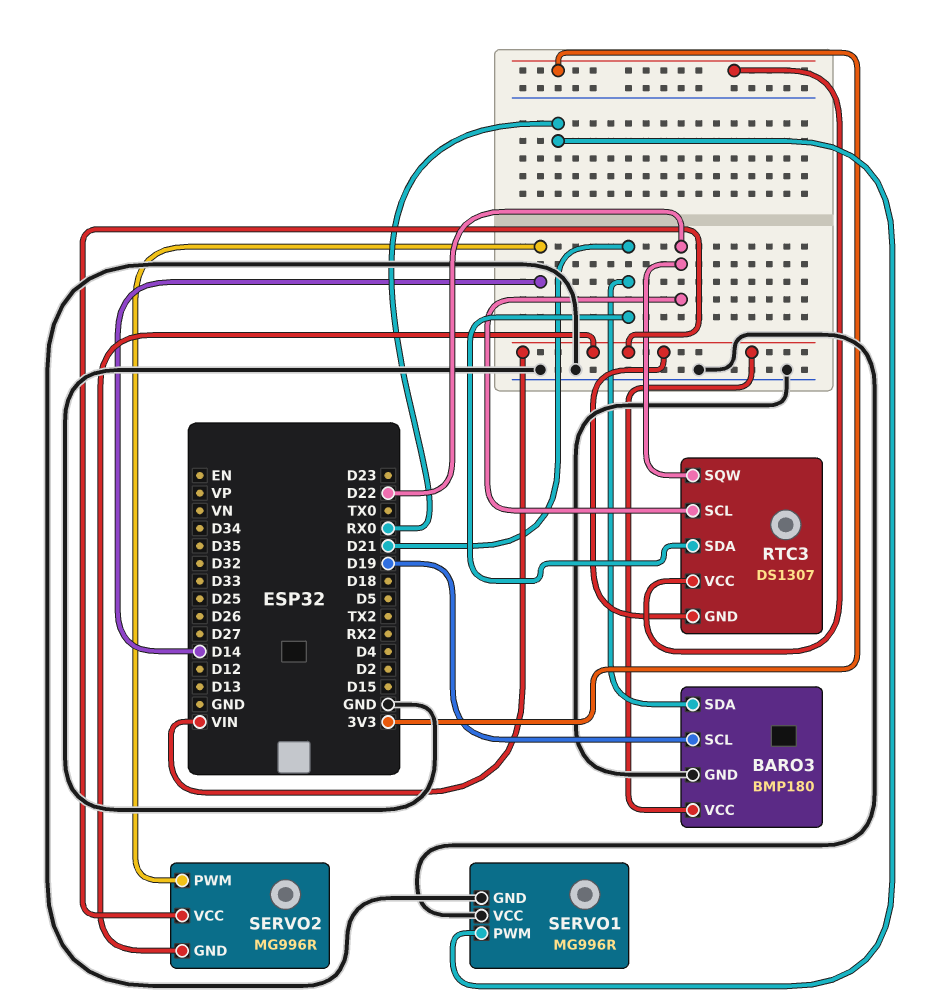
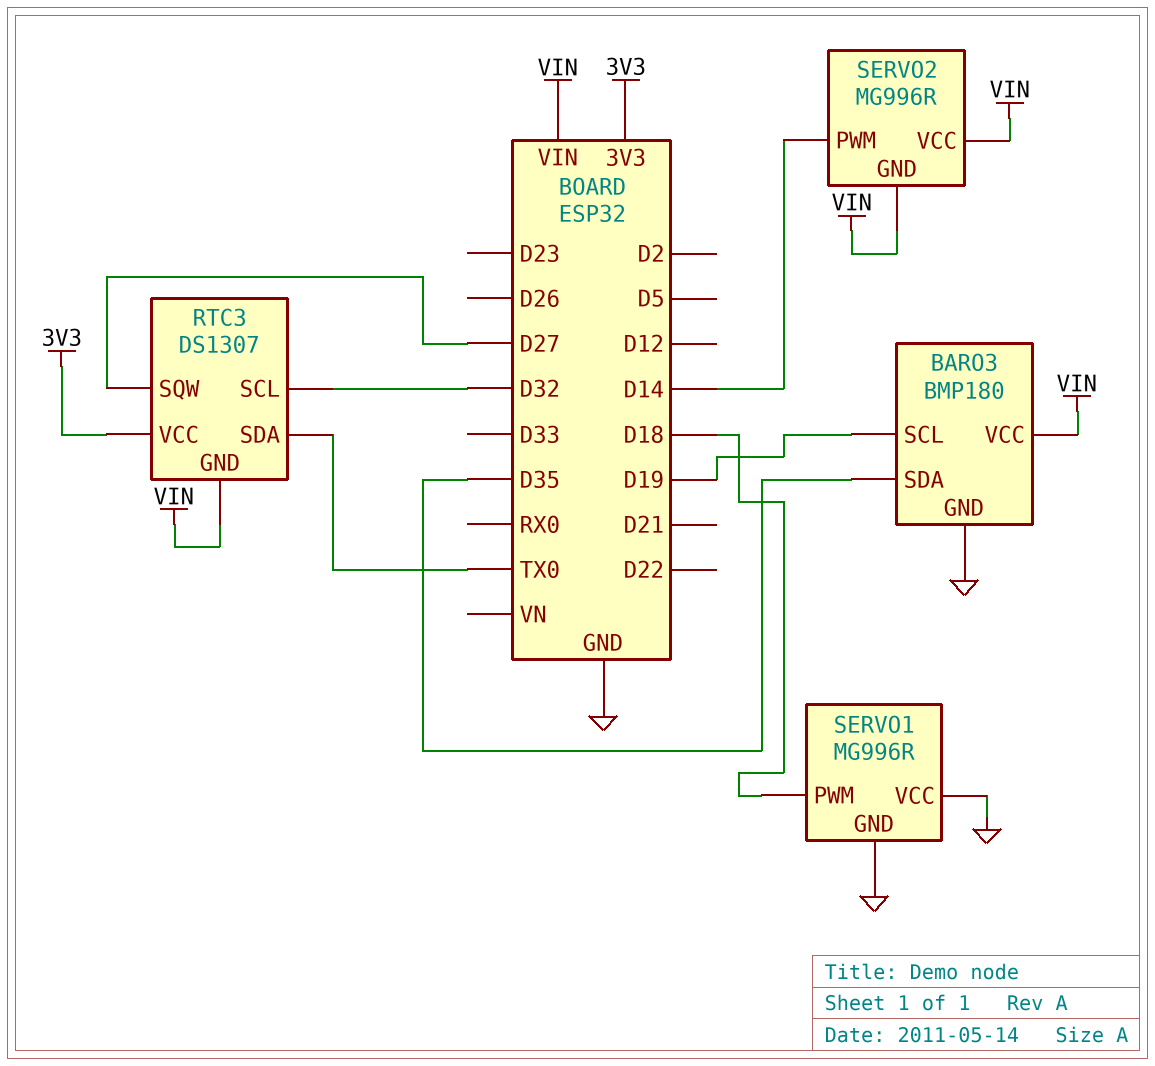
BARO3 pin SDA: D21 -> D35
RTC3 pin SCL: D22 -> D32
RTC3 pin SDA: D21 -> TX0
RTC3 pin SQW: D22 -> D27
SERVO1 pin PWM: RX0 -> D18

